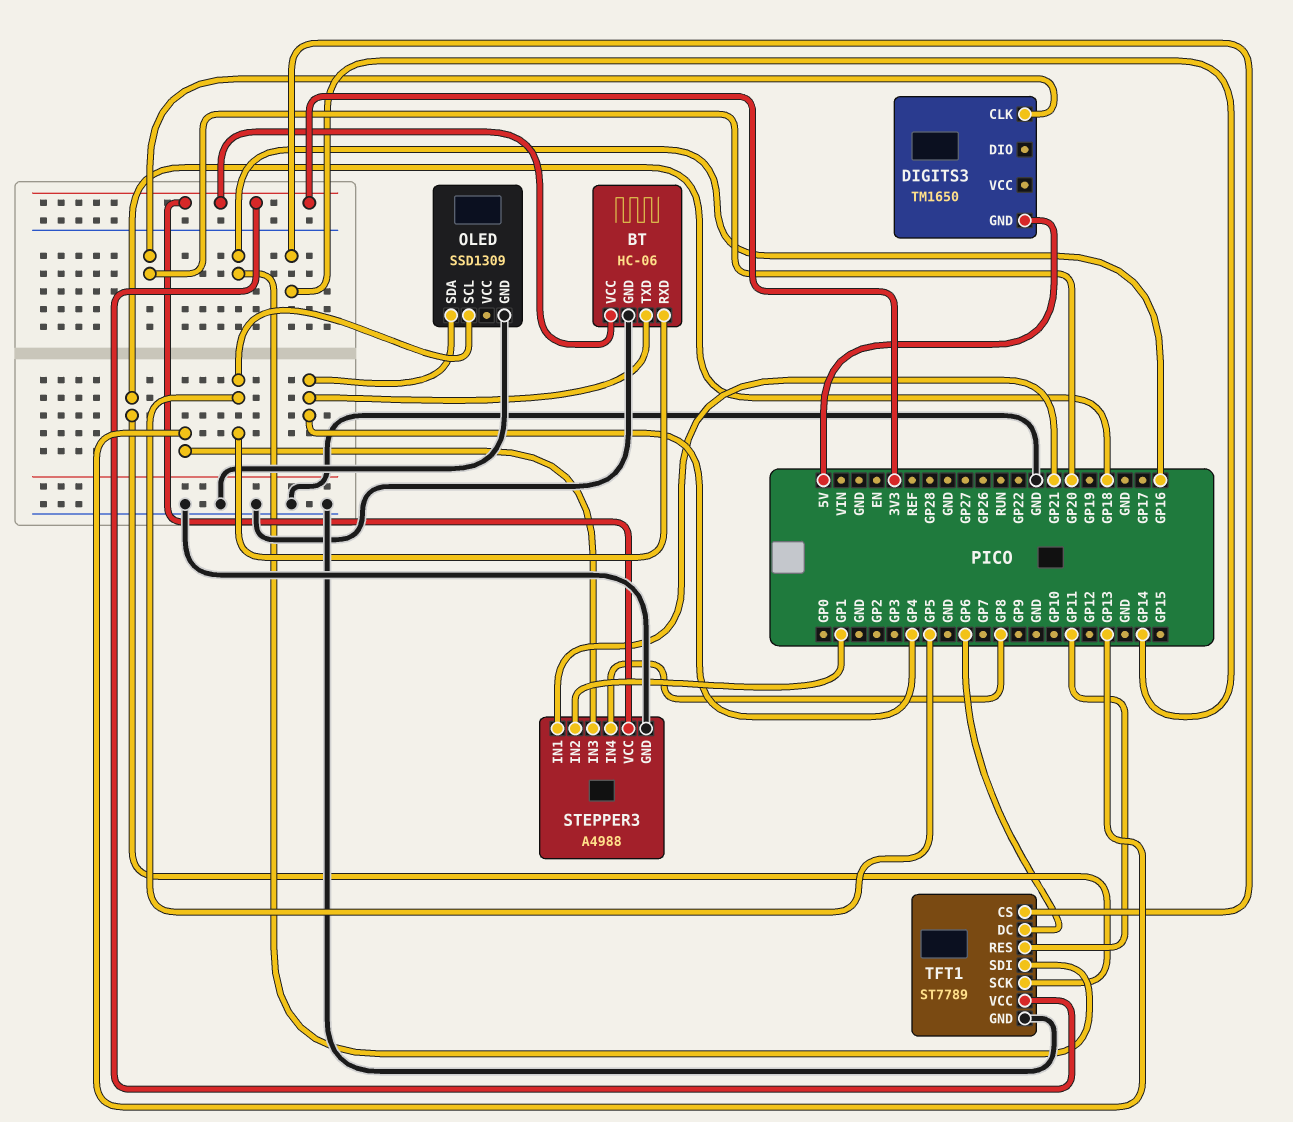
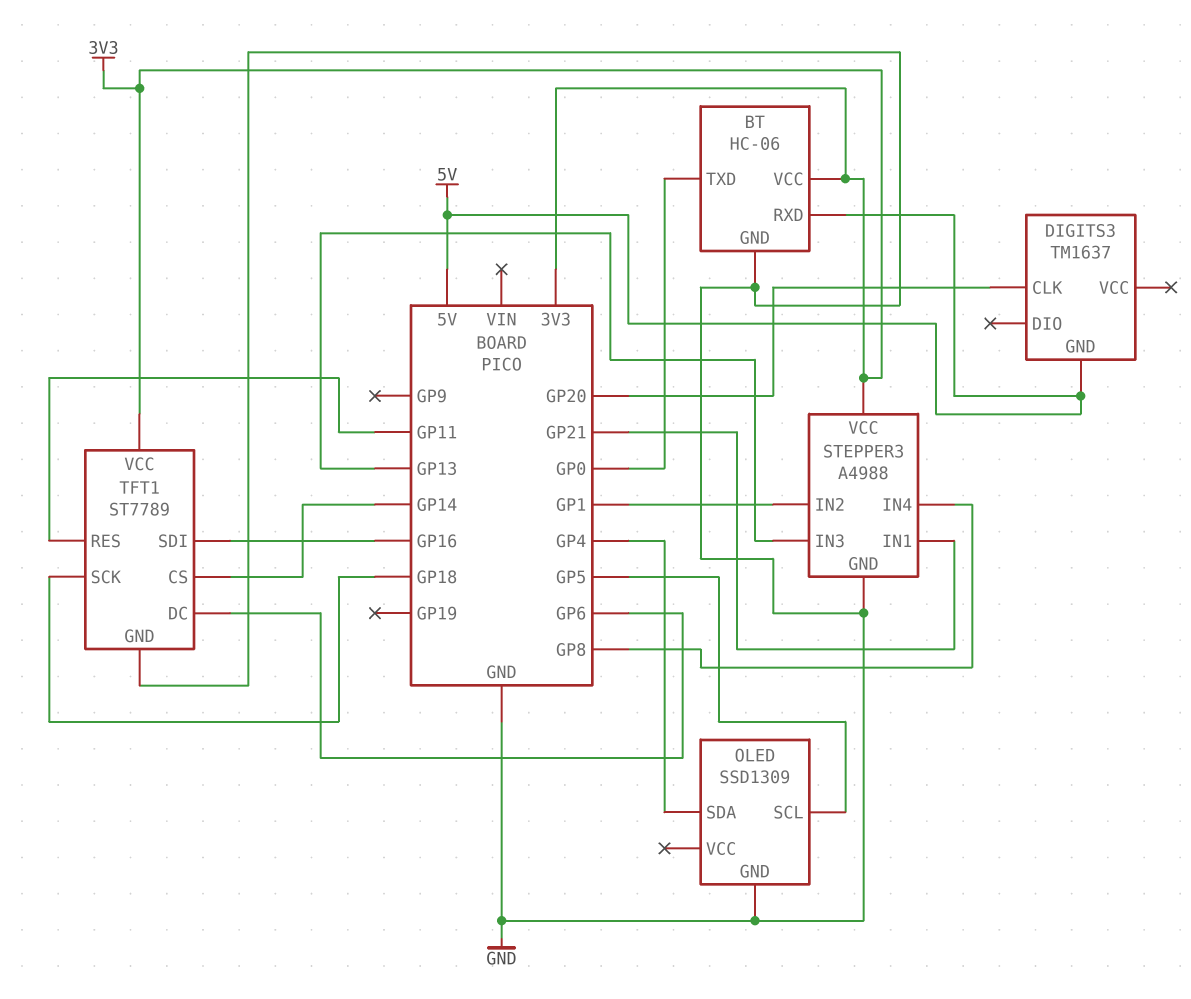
BT pin RXD: GP5 -> 5V
BT pin TXD: GP4 -> GP0
DIGITS3: TM1650 -> TM1637

